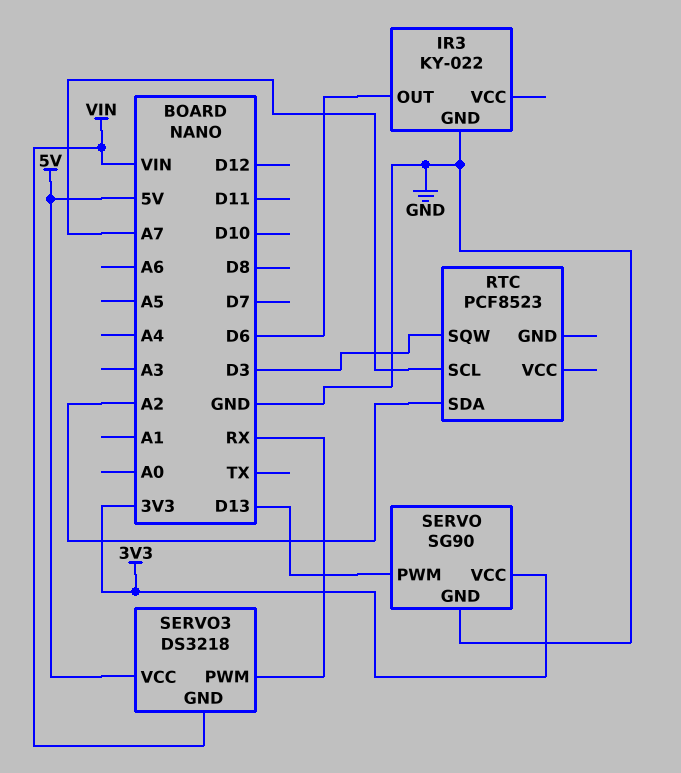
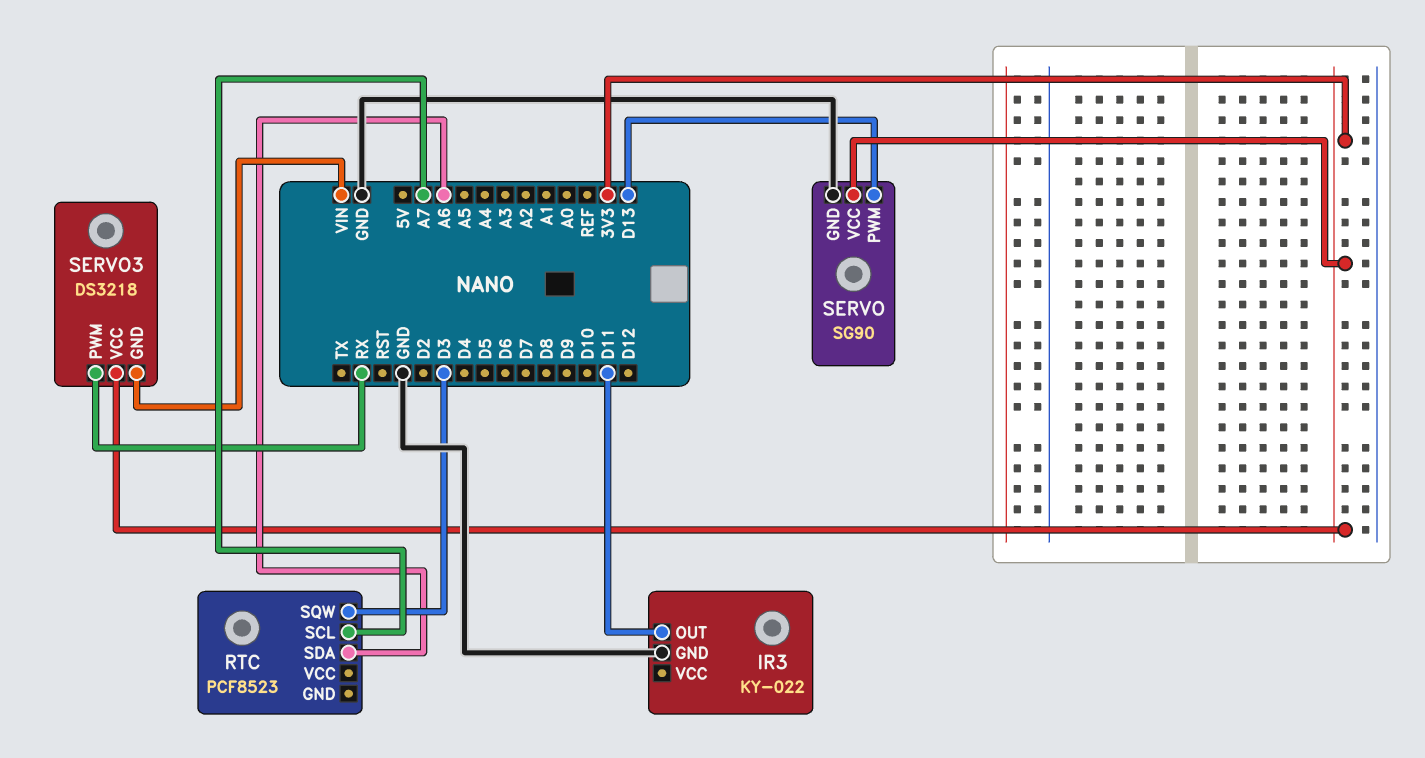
IR3 pin OUT: D6 -> D11
RTC pin SDA: A2 -> A6
SERVO3 pin VCC: 5V -> 3V3

